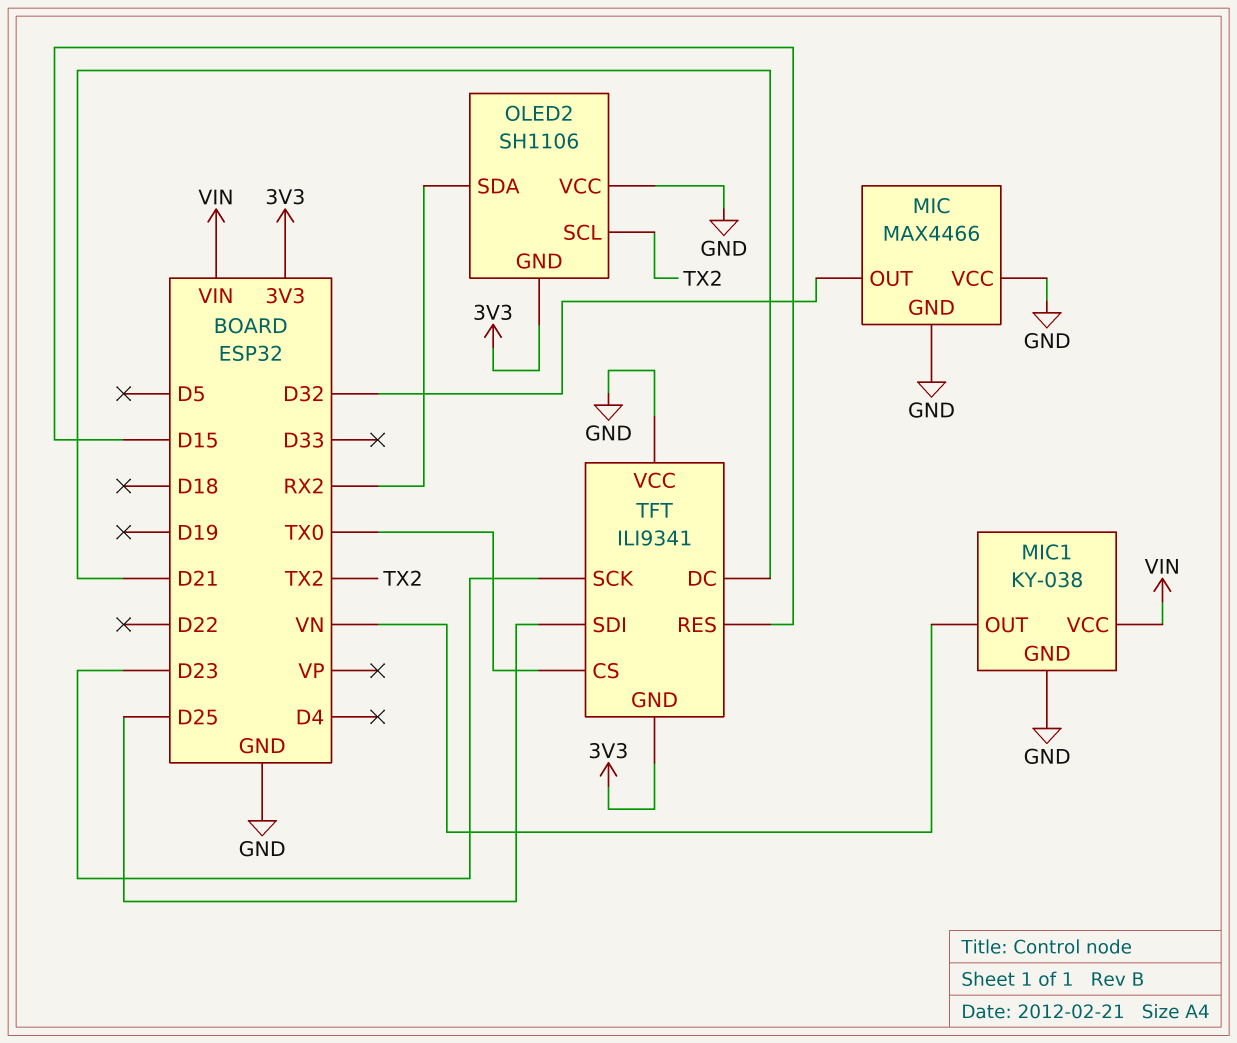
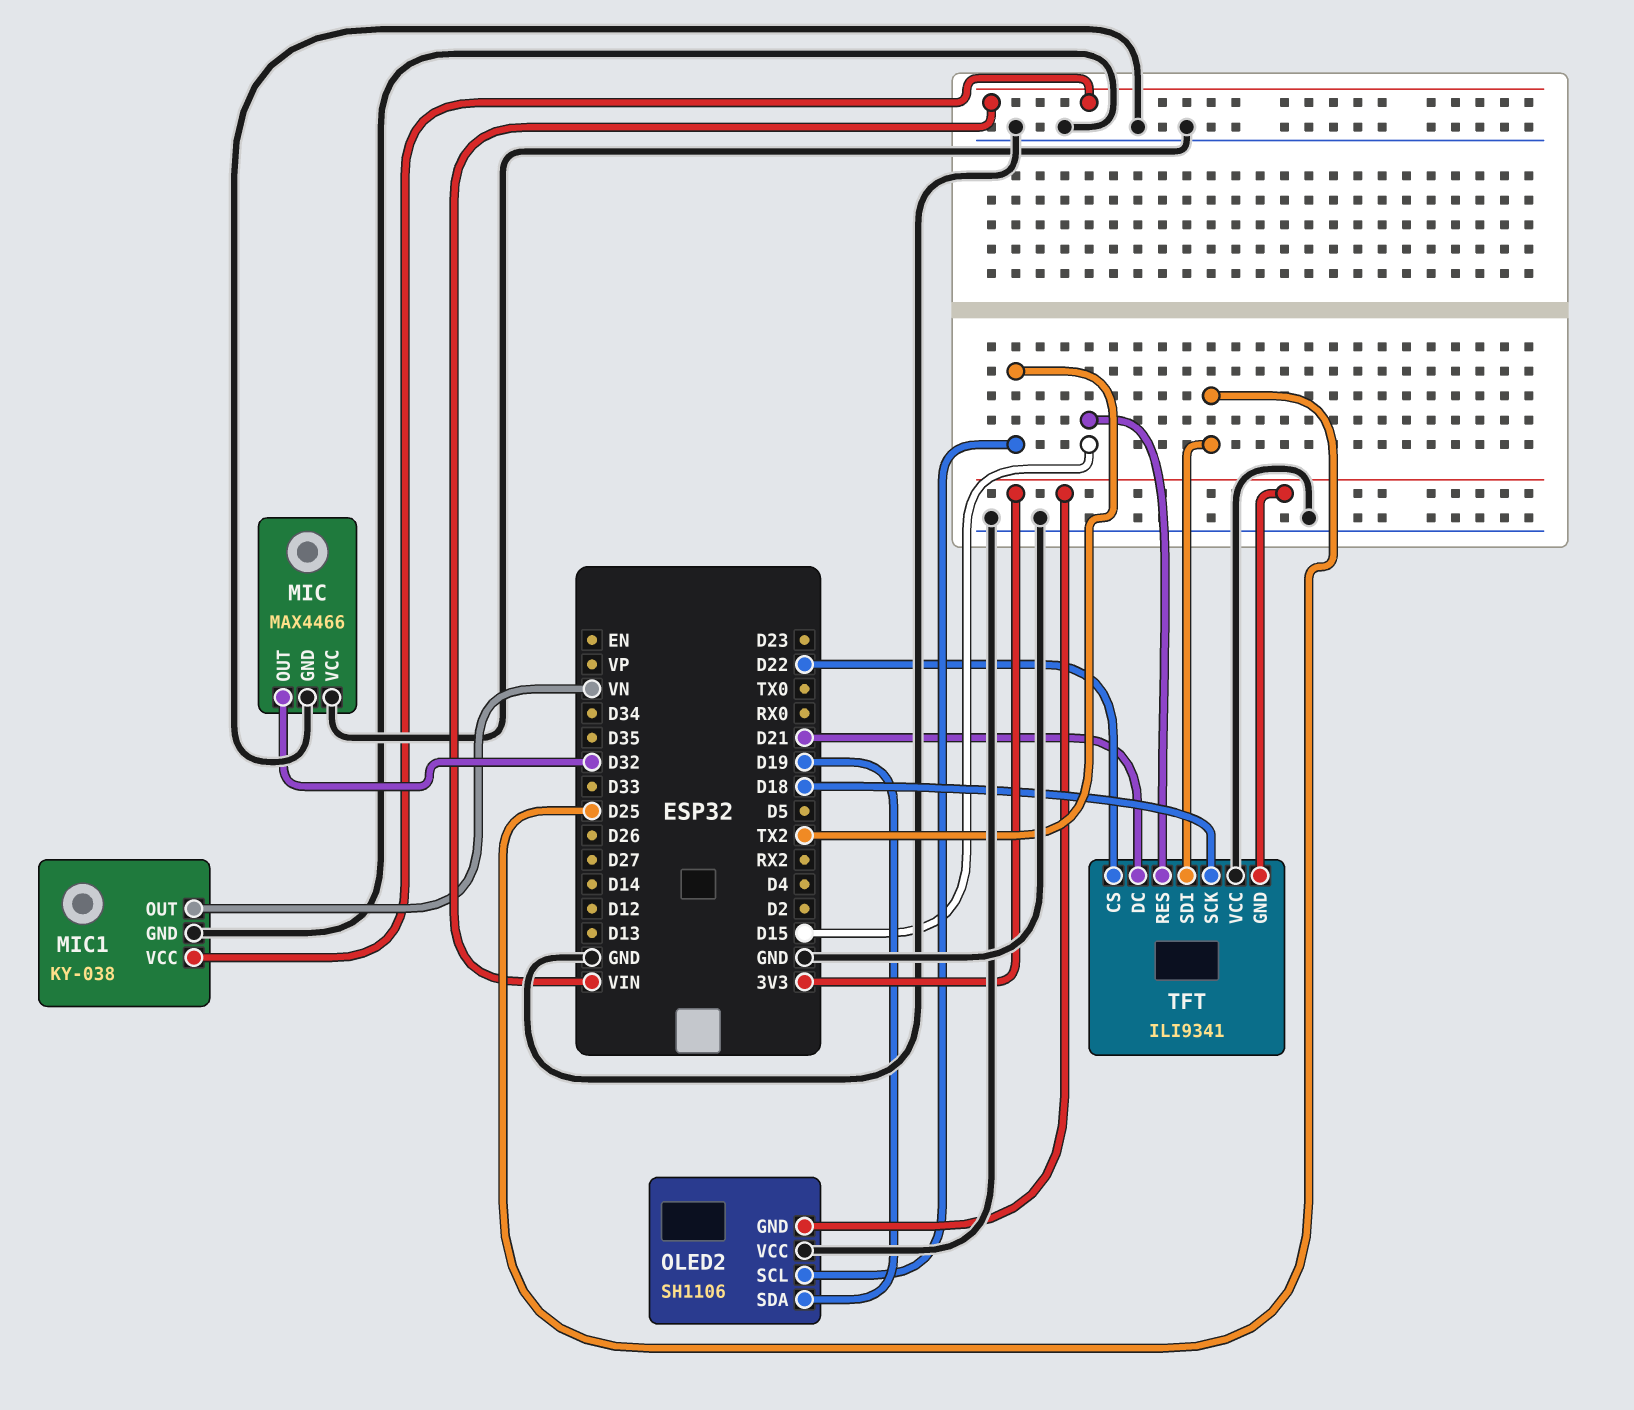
OLED2 pin SDA: RX2 -> D19
TFT pin CS: TX0 -> D22
TFT pin SCK: D23 -> D18

